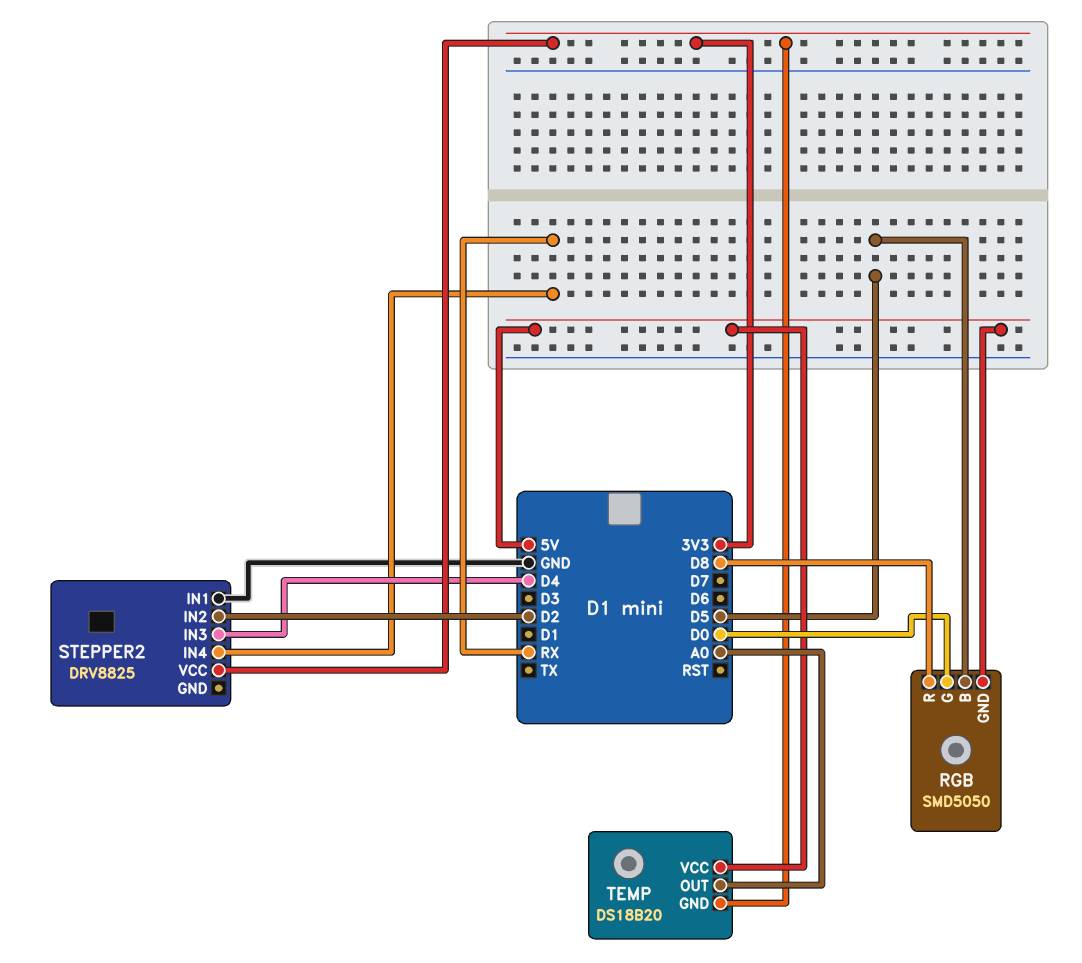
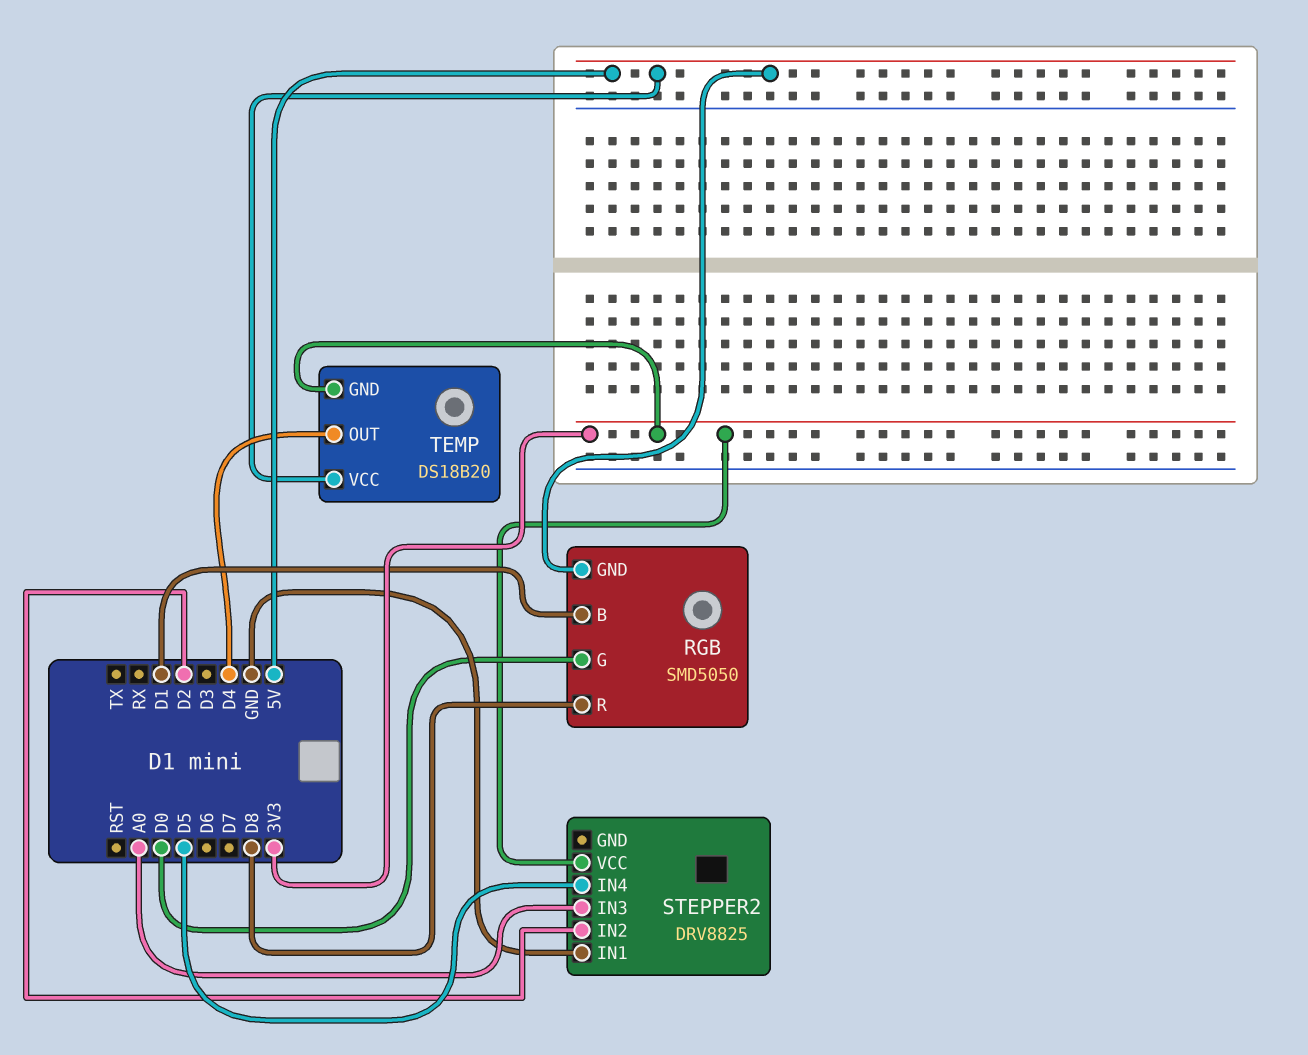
RGB pin B: D5 -> D1
STEPPER2 pin IN3: D4 -> A0
STEPPER2 pin IN4: RX -> D5
TEMP pin OUT: A0 -> D4

